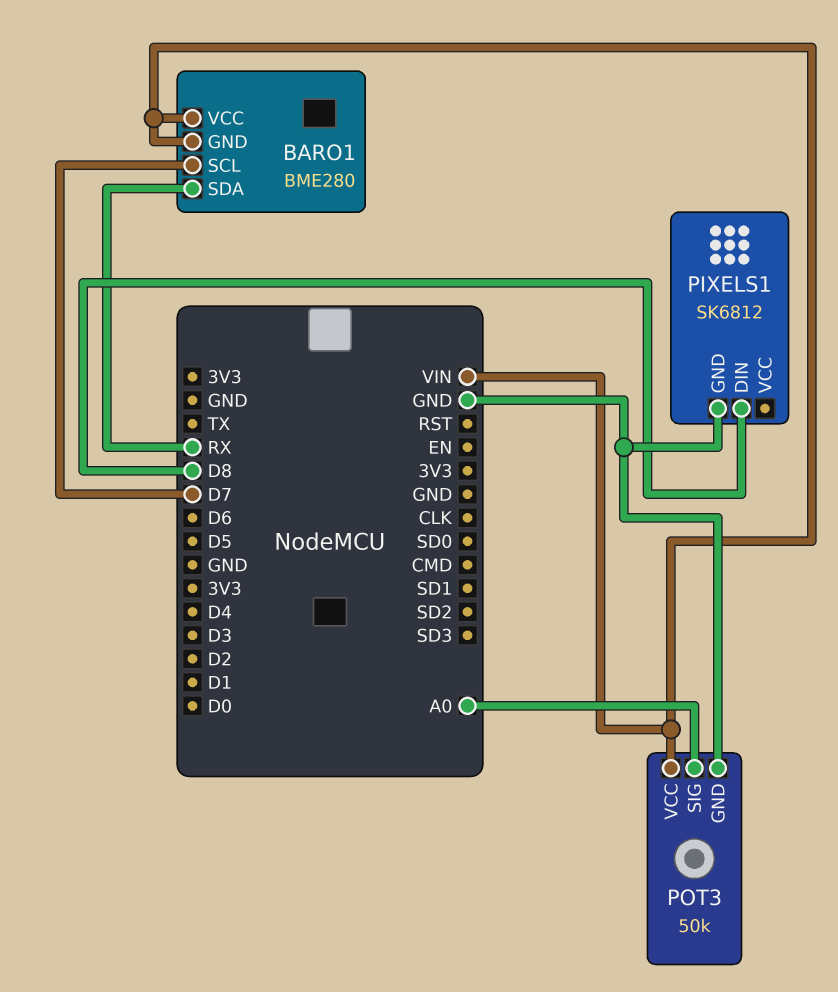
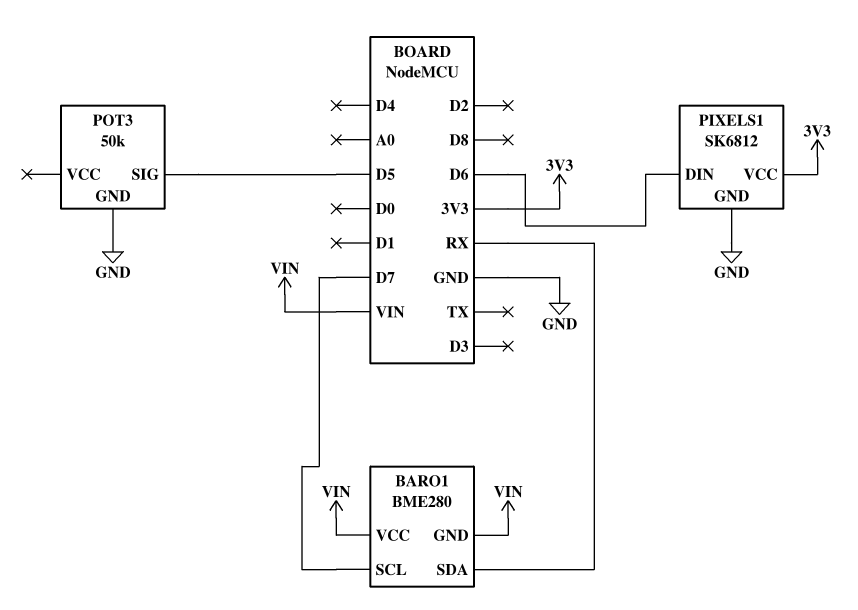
PIXELS1 pin DIN: D8 -> D6
PIXELS1 pin VCC: none -> 3V3
POT3 pin SIG: A0 -> D5
POT3 pin VCC: VIN -> none

